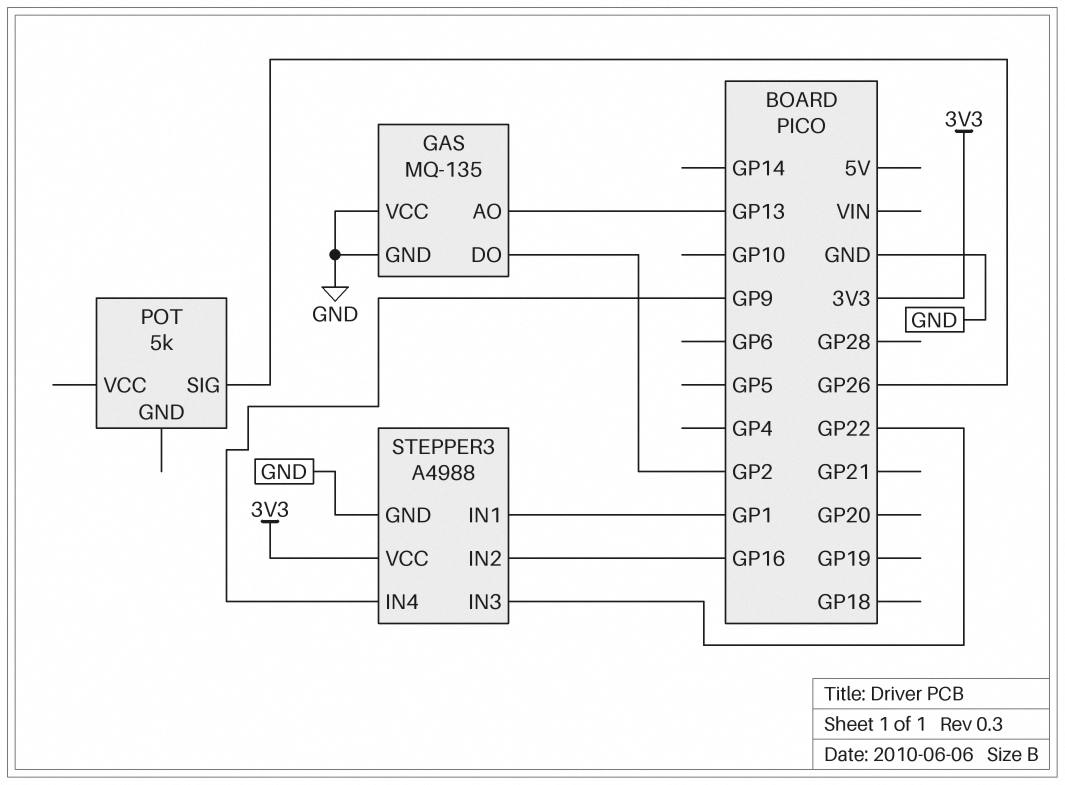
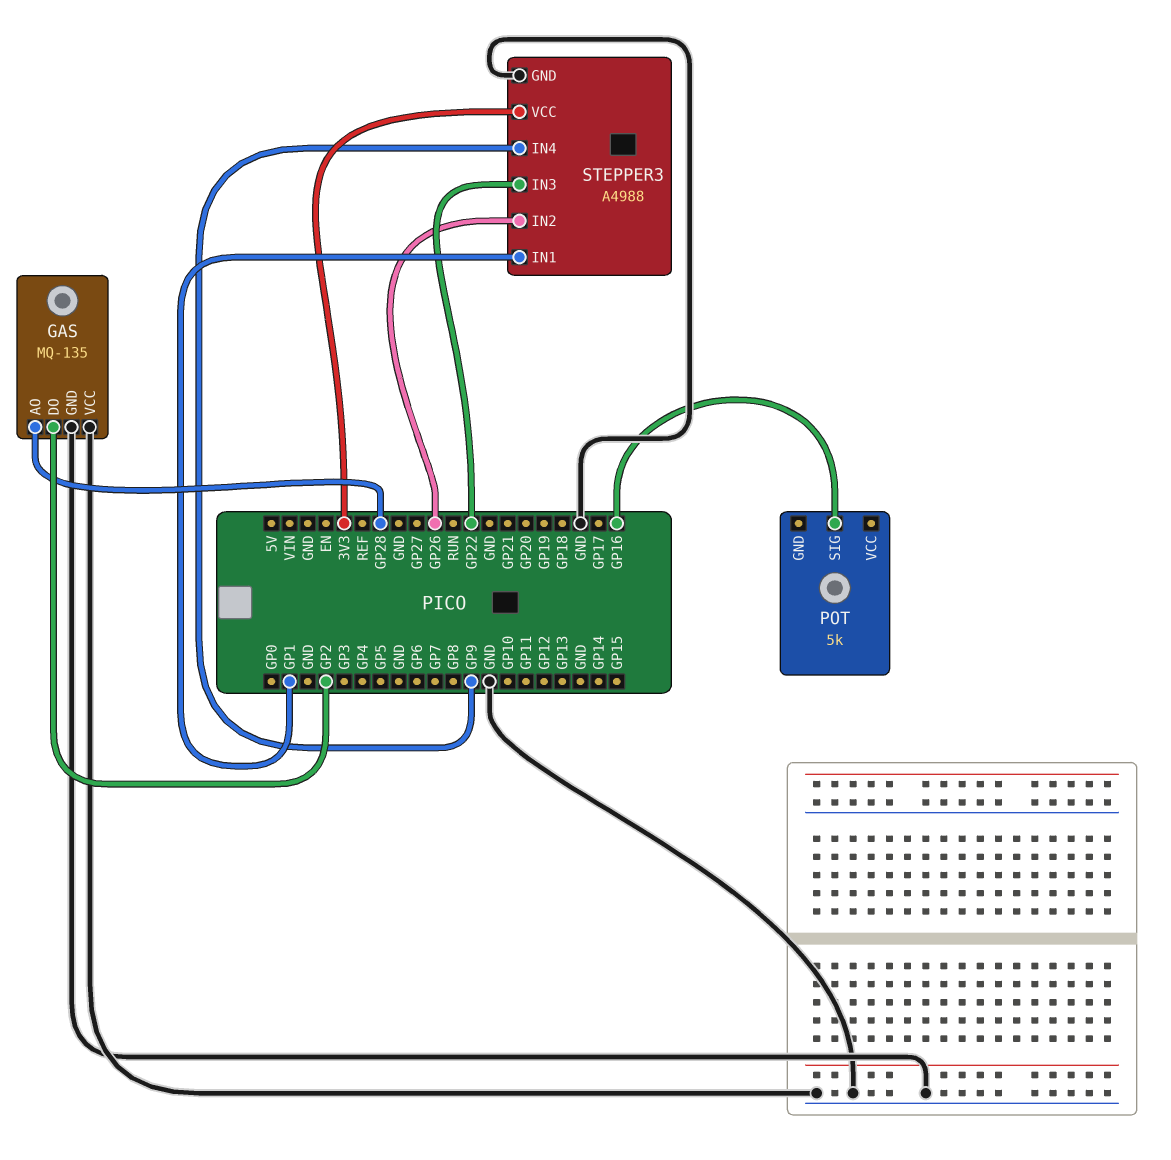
GAS pin AO: GP13 -> GP28
POT pin SIG: GP26 -> GP16
STEPPER3 pin IN2: GP16 -> GP26

